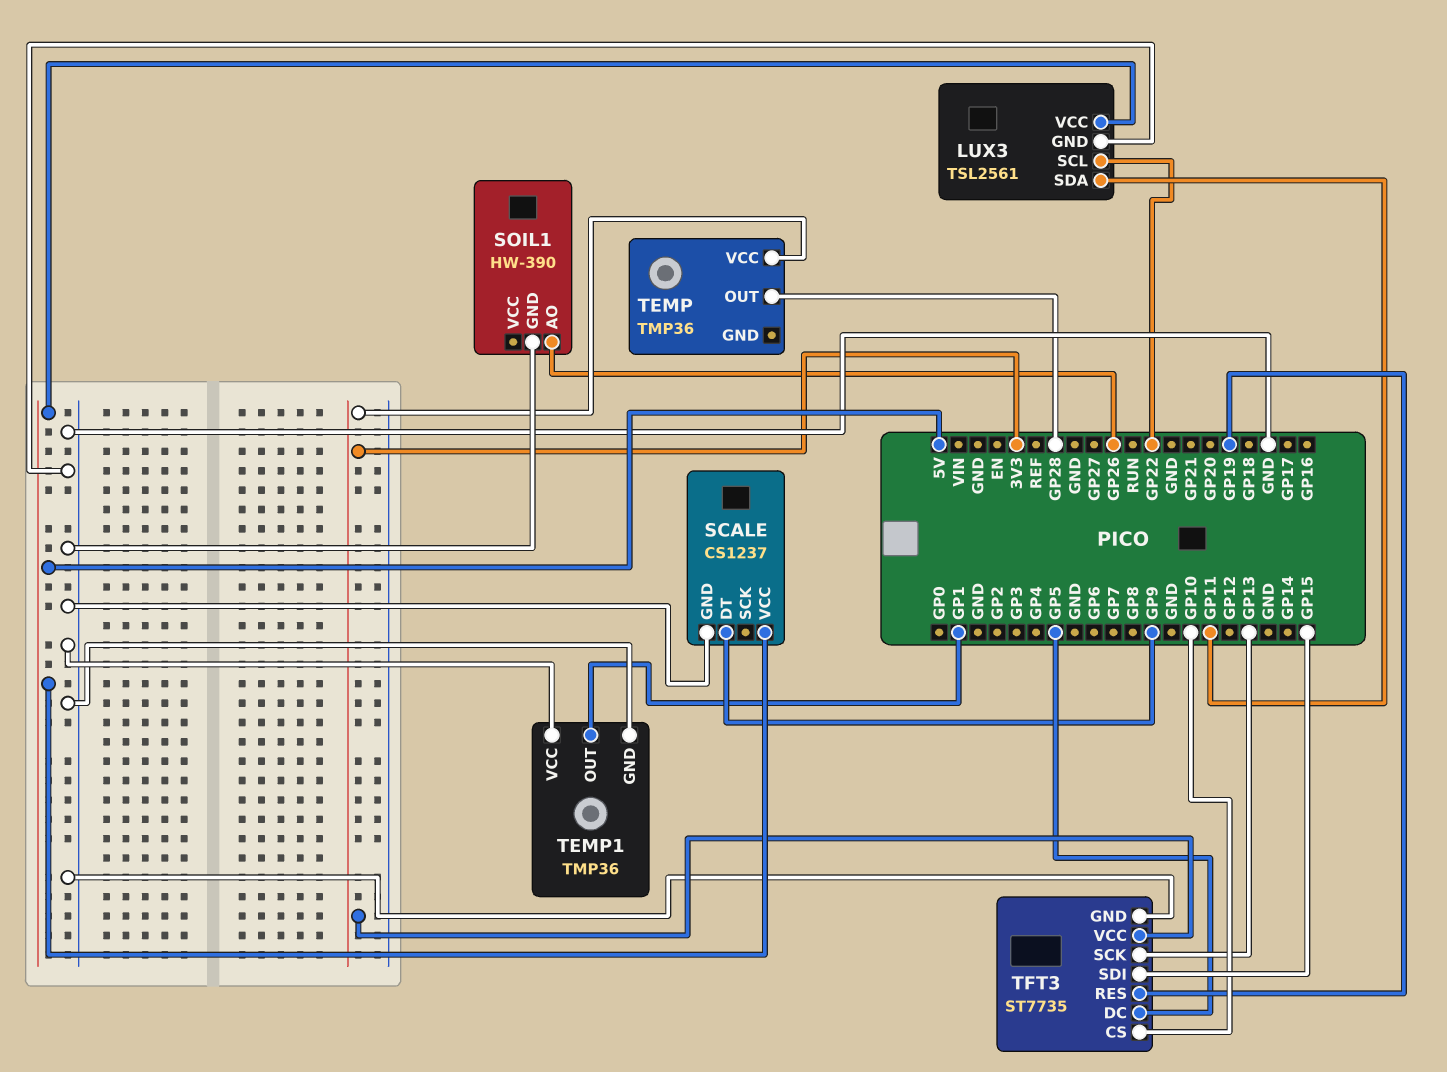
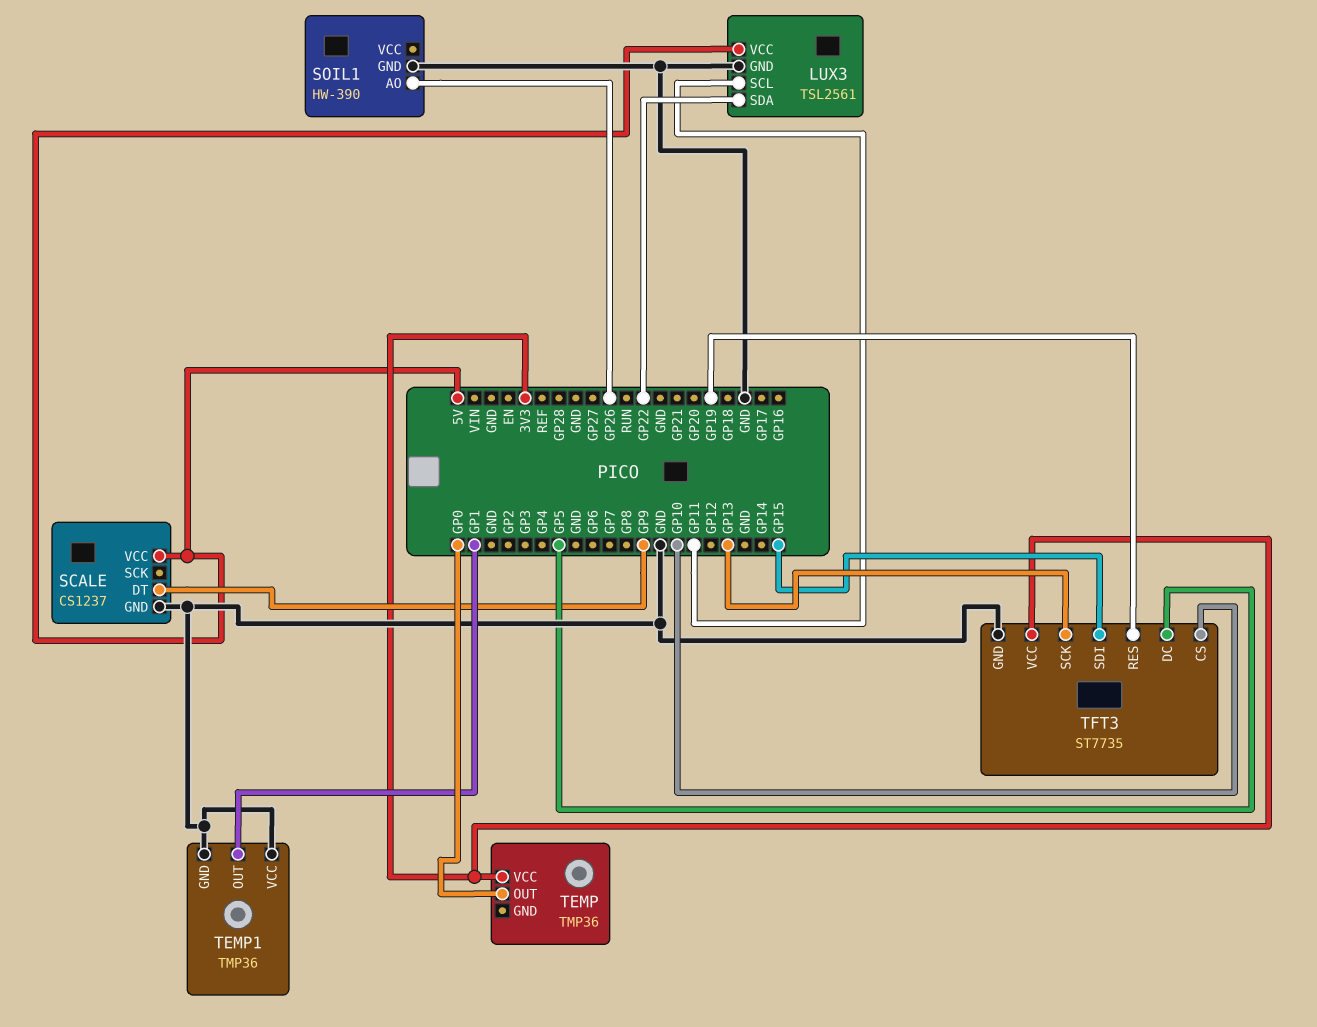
LUX3 pin SCL: GP22 -> GP11
LUX3 pin SDA: GP11 -> GP22
TEMP pin OUT: GP28 -> GP0

